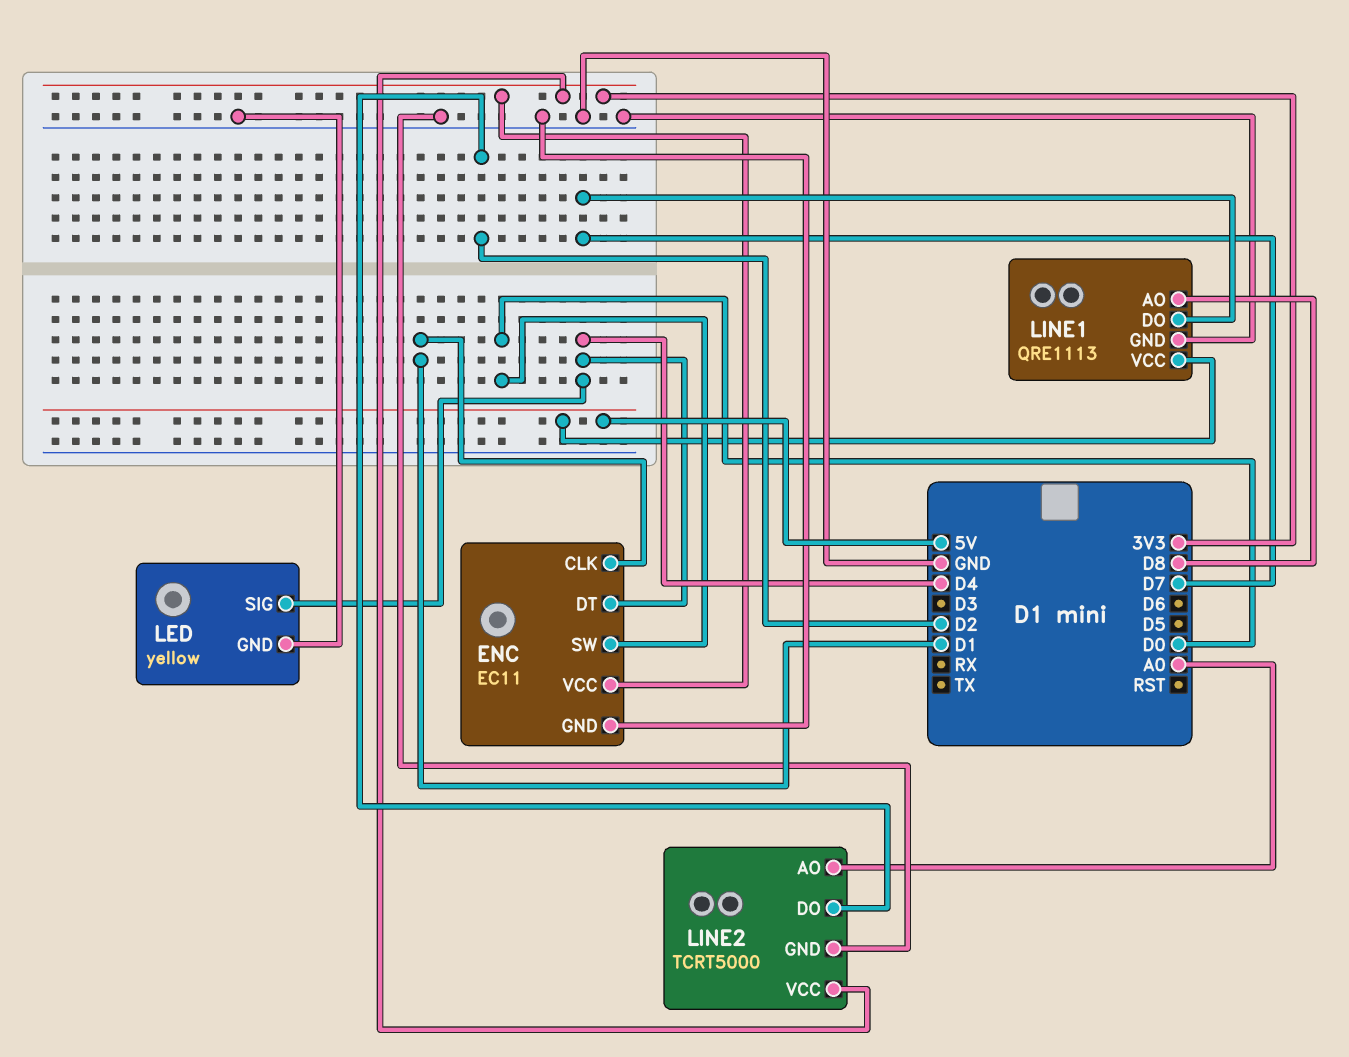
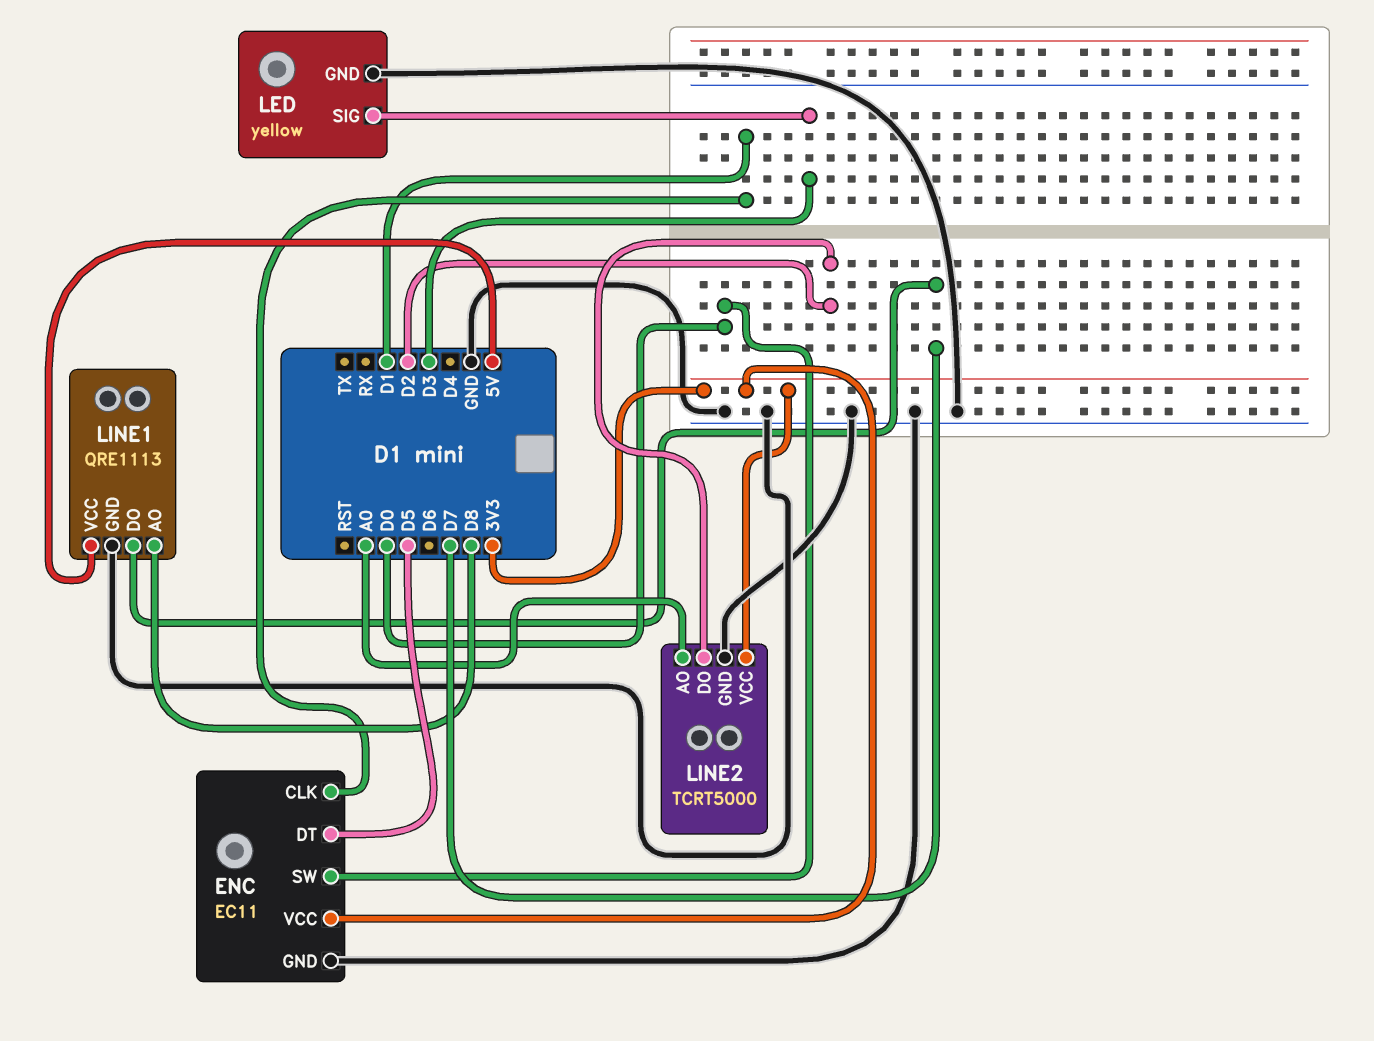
ENC pin DT: D4 -> D5
LED pin SIG: D4 -> D3

